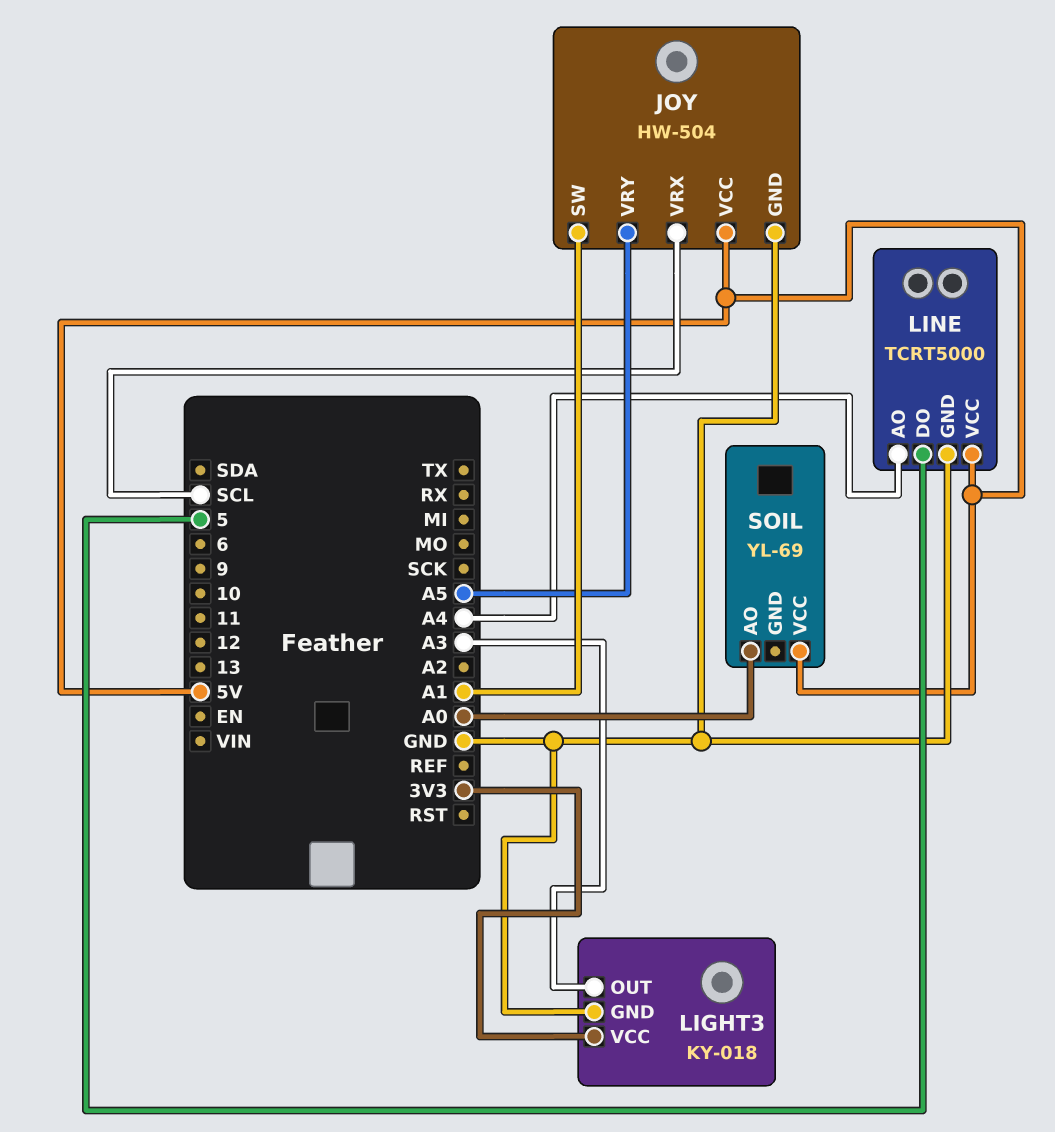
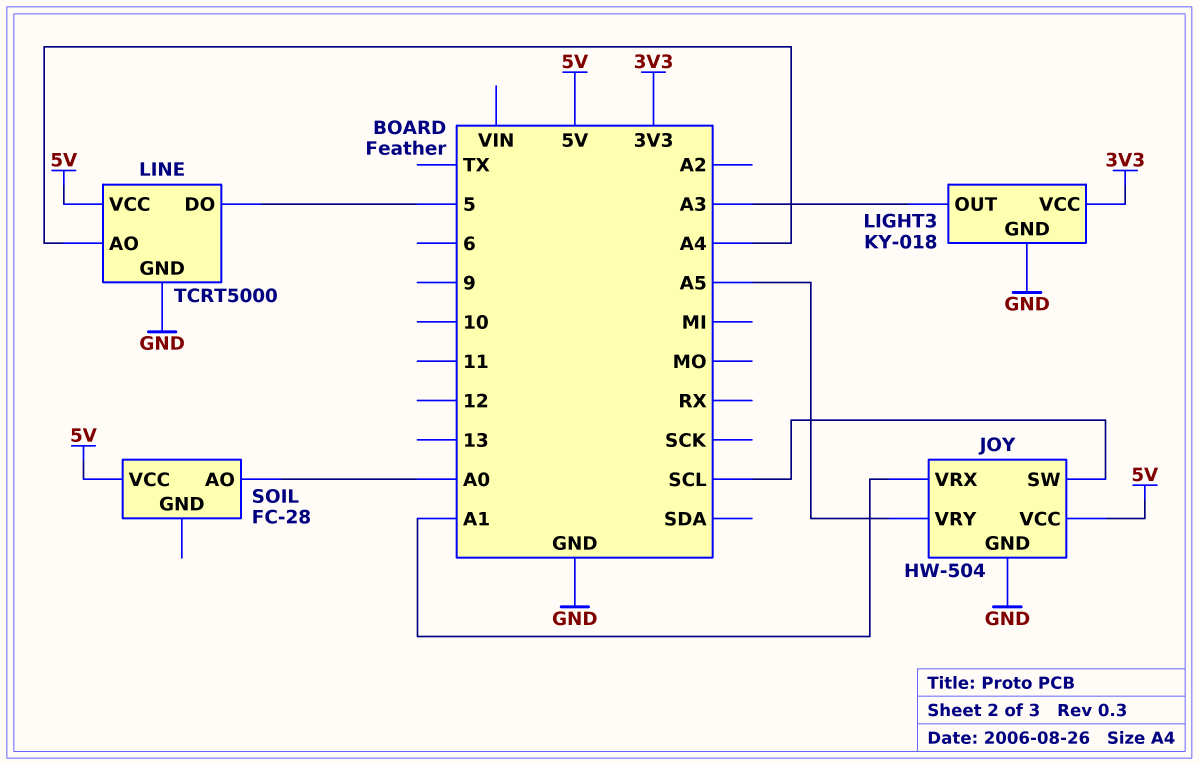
JOY pin SW: A1 -> SCL
JOY pin VRX: SCL -> A1
SOIL: YL-69 -> FC-28

